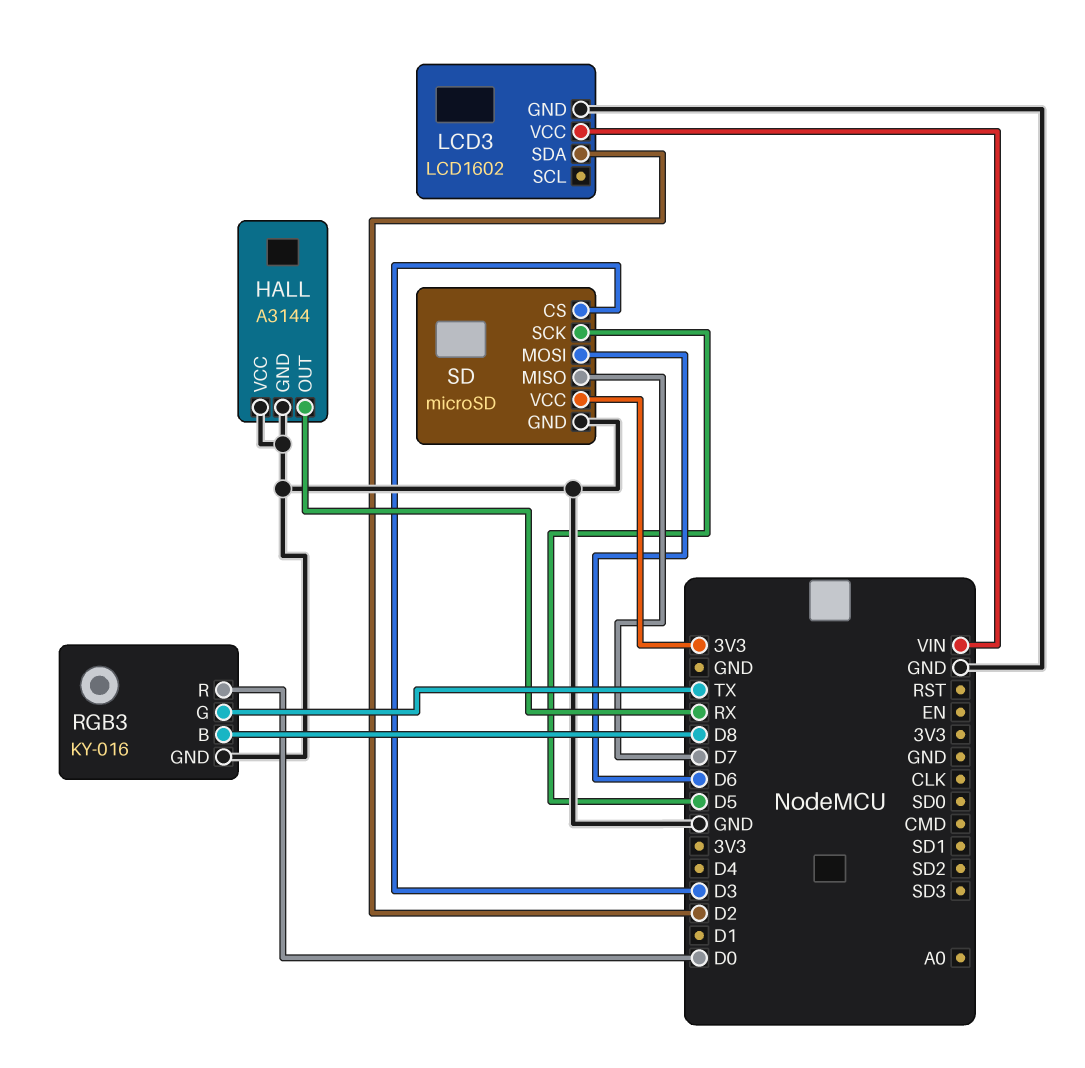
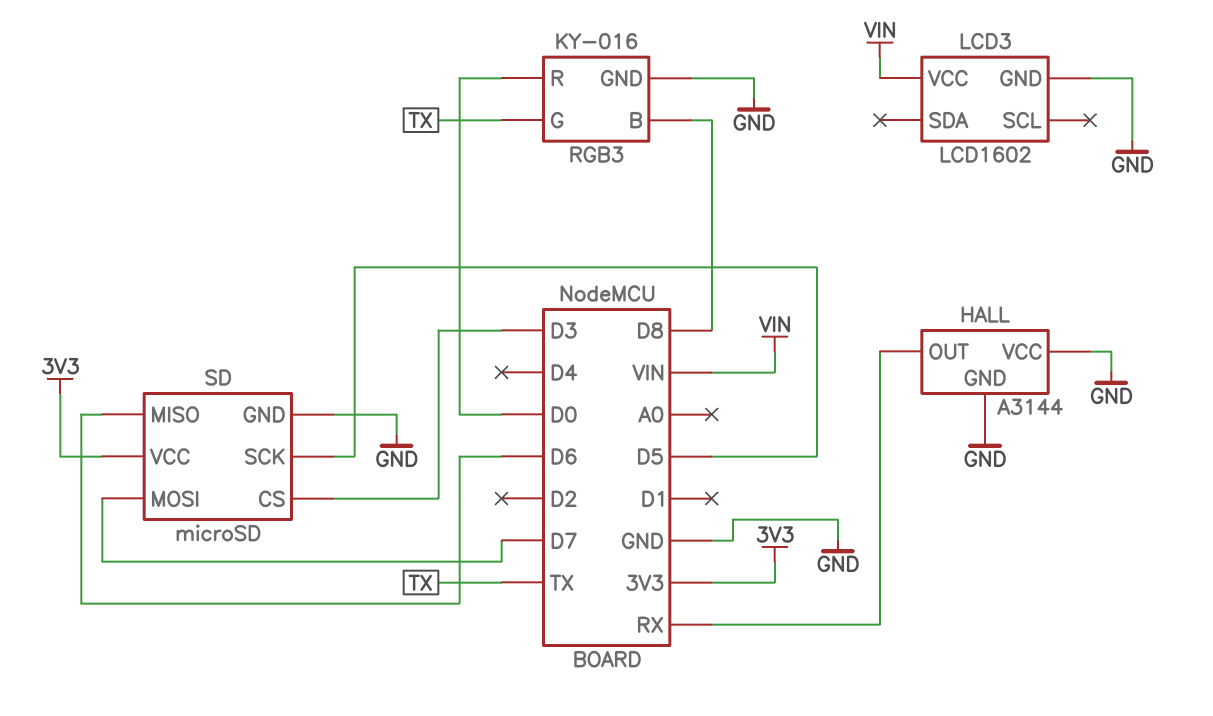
LCD3 pin SDA: D2 -> none
SD pin MISO: D7 -> D6
SD pin MOSI: D6 -> D7

